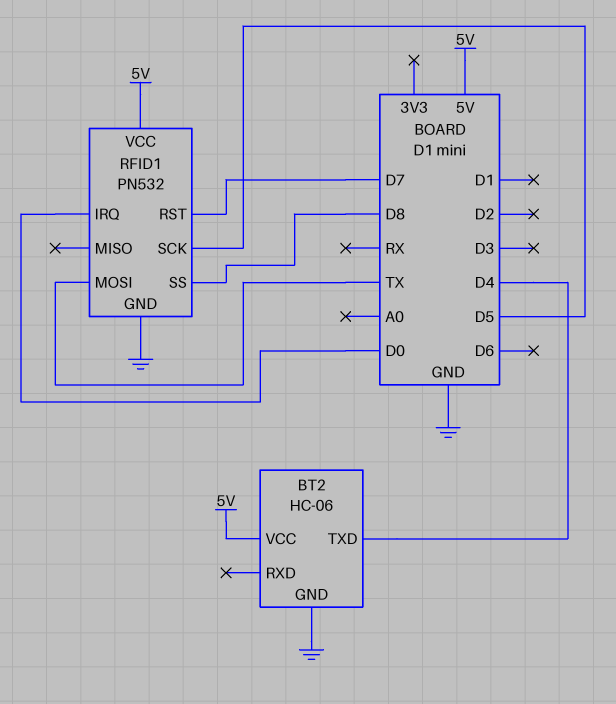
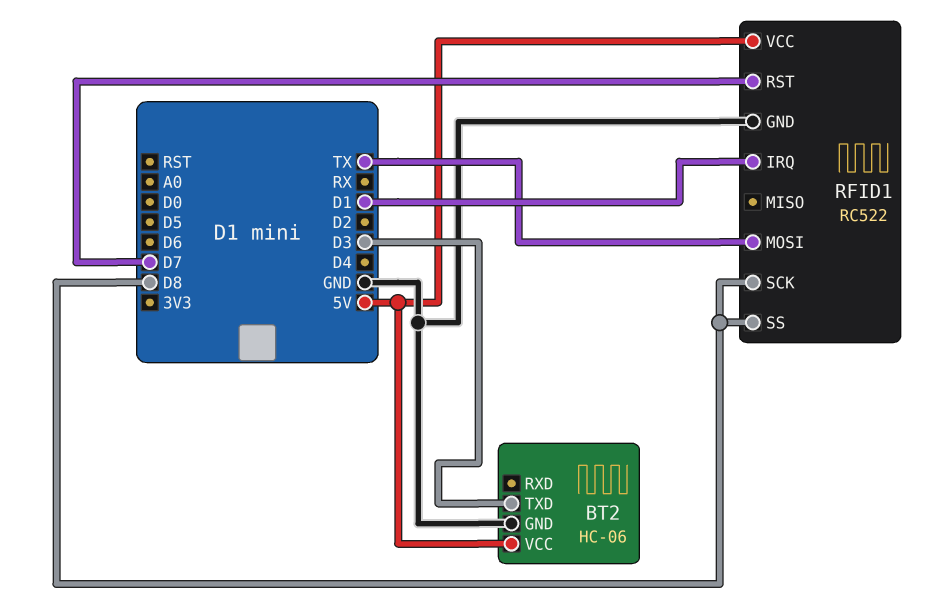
BT2 pin TXD: D4 -> D3
RFID1: PN532 -> RC522
RFID1 pin IRQ: D0 -> D1
RFID1 pin SCK: D5 -> D8

